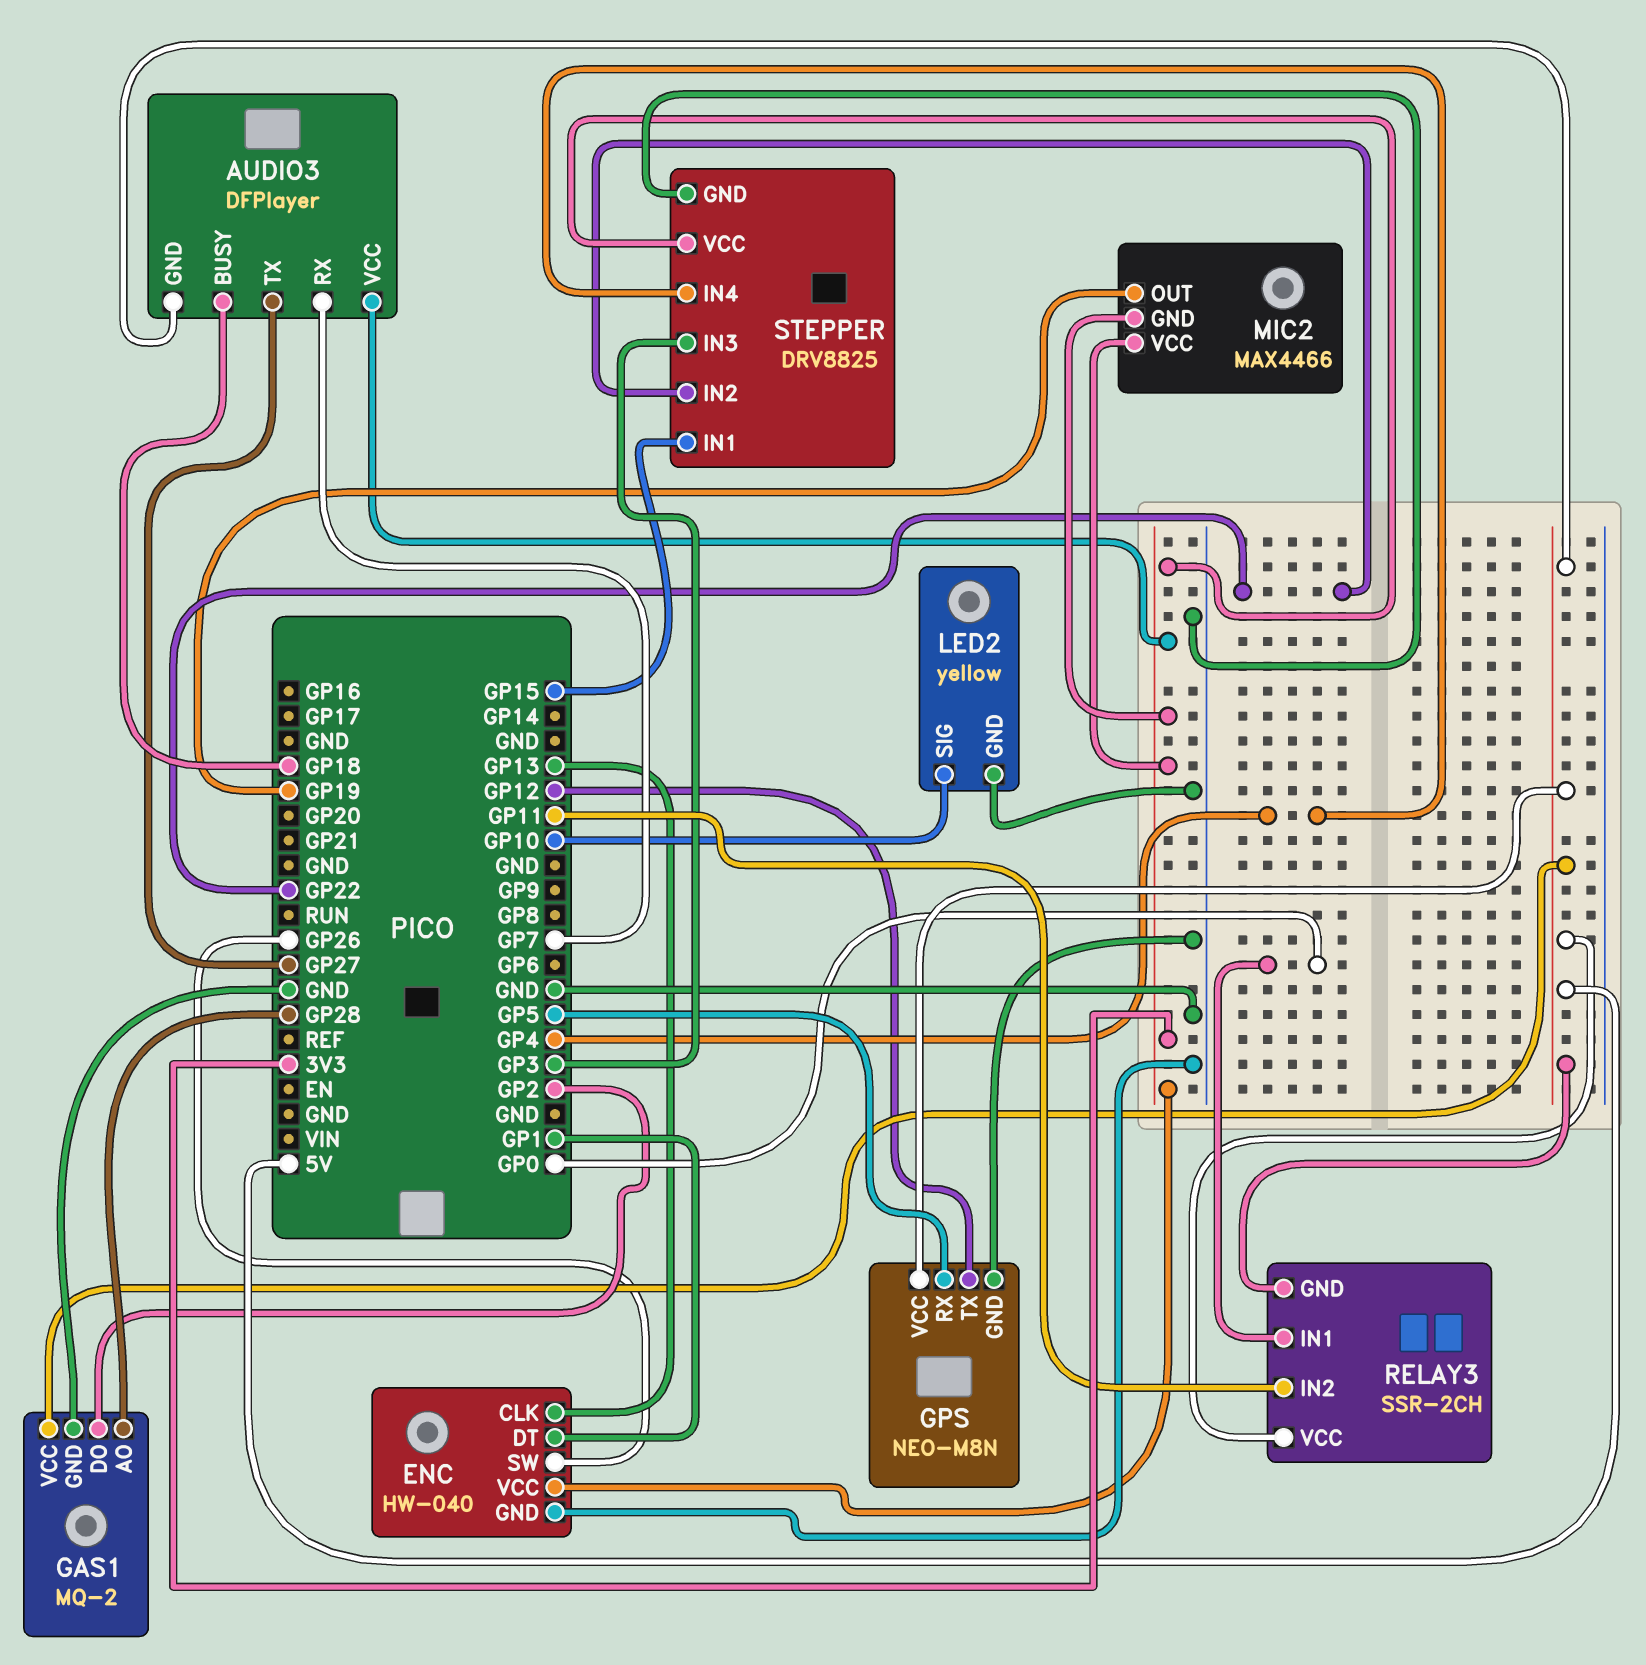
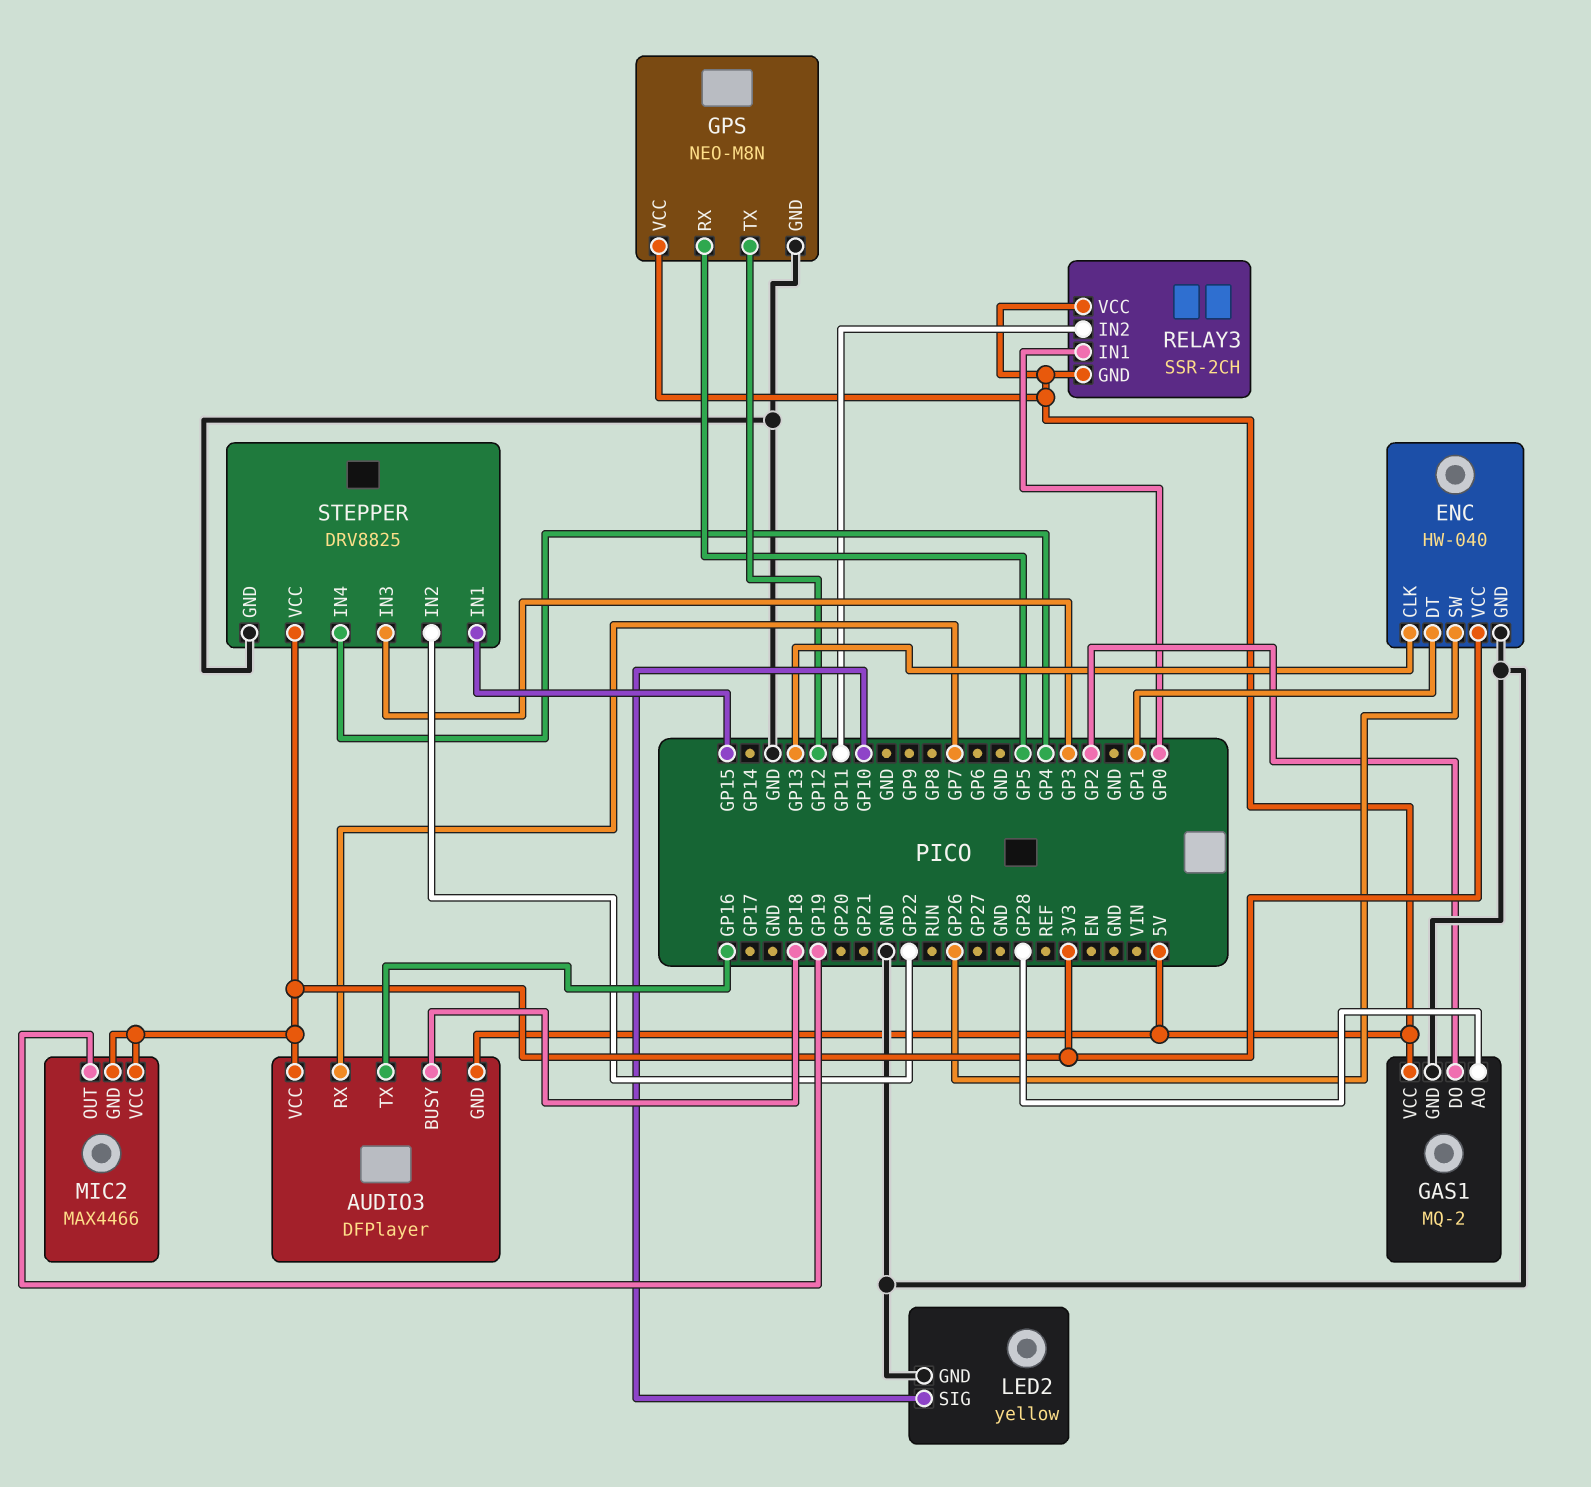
AUDIO3 pin TX: GP27 -> GP16

